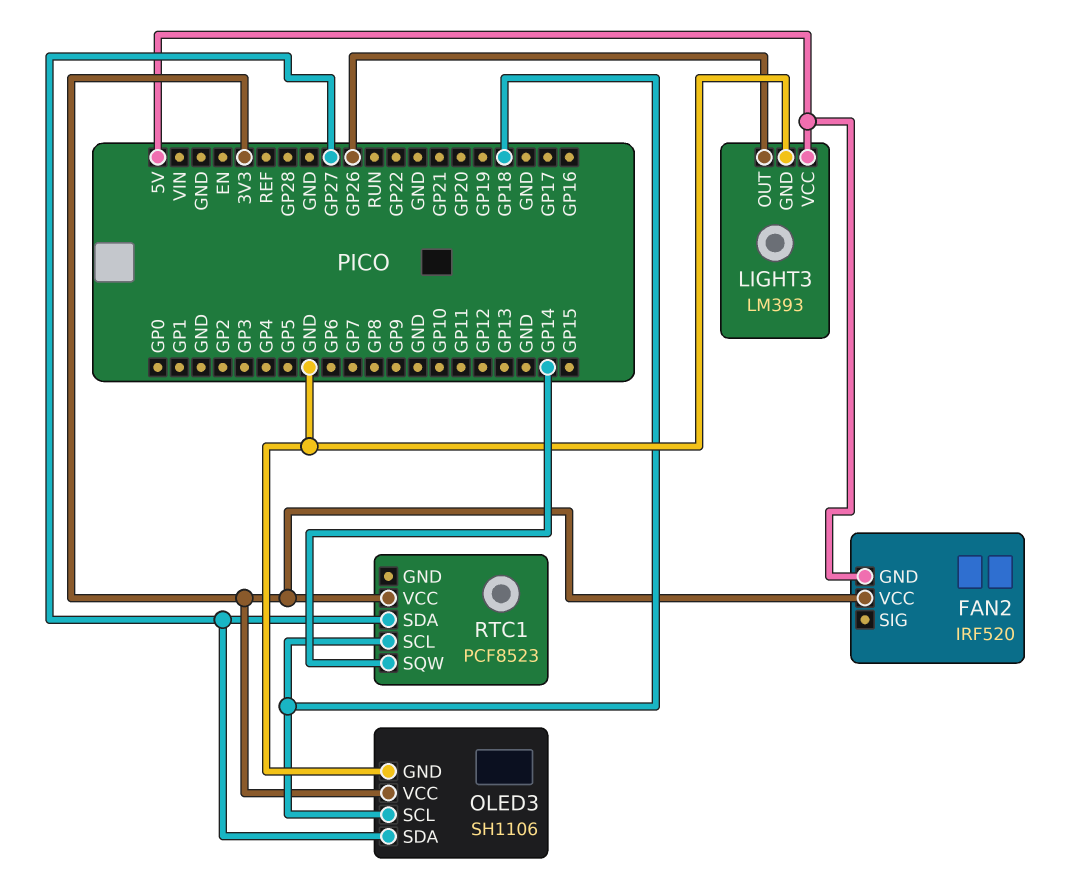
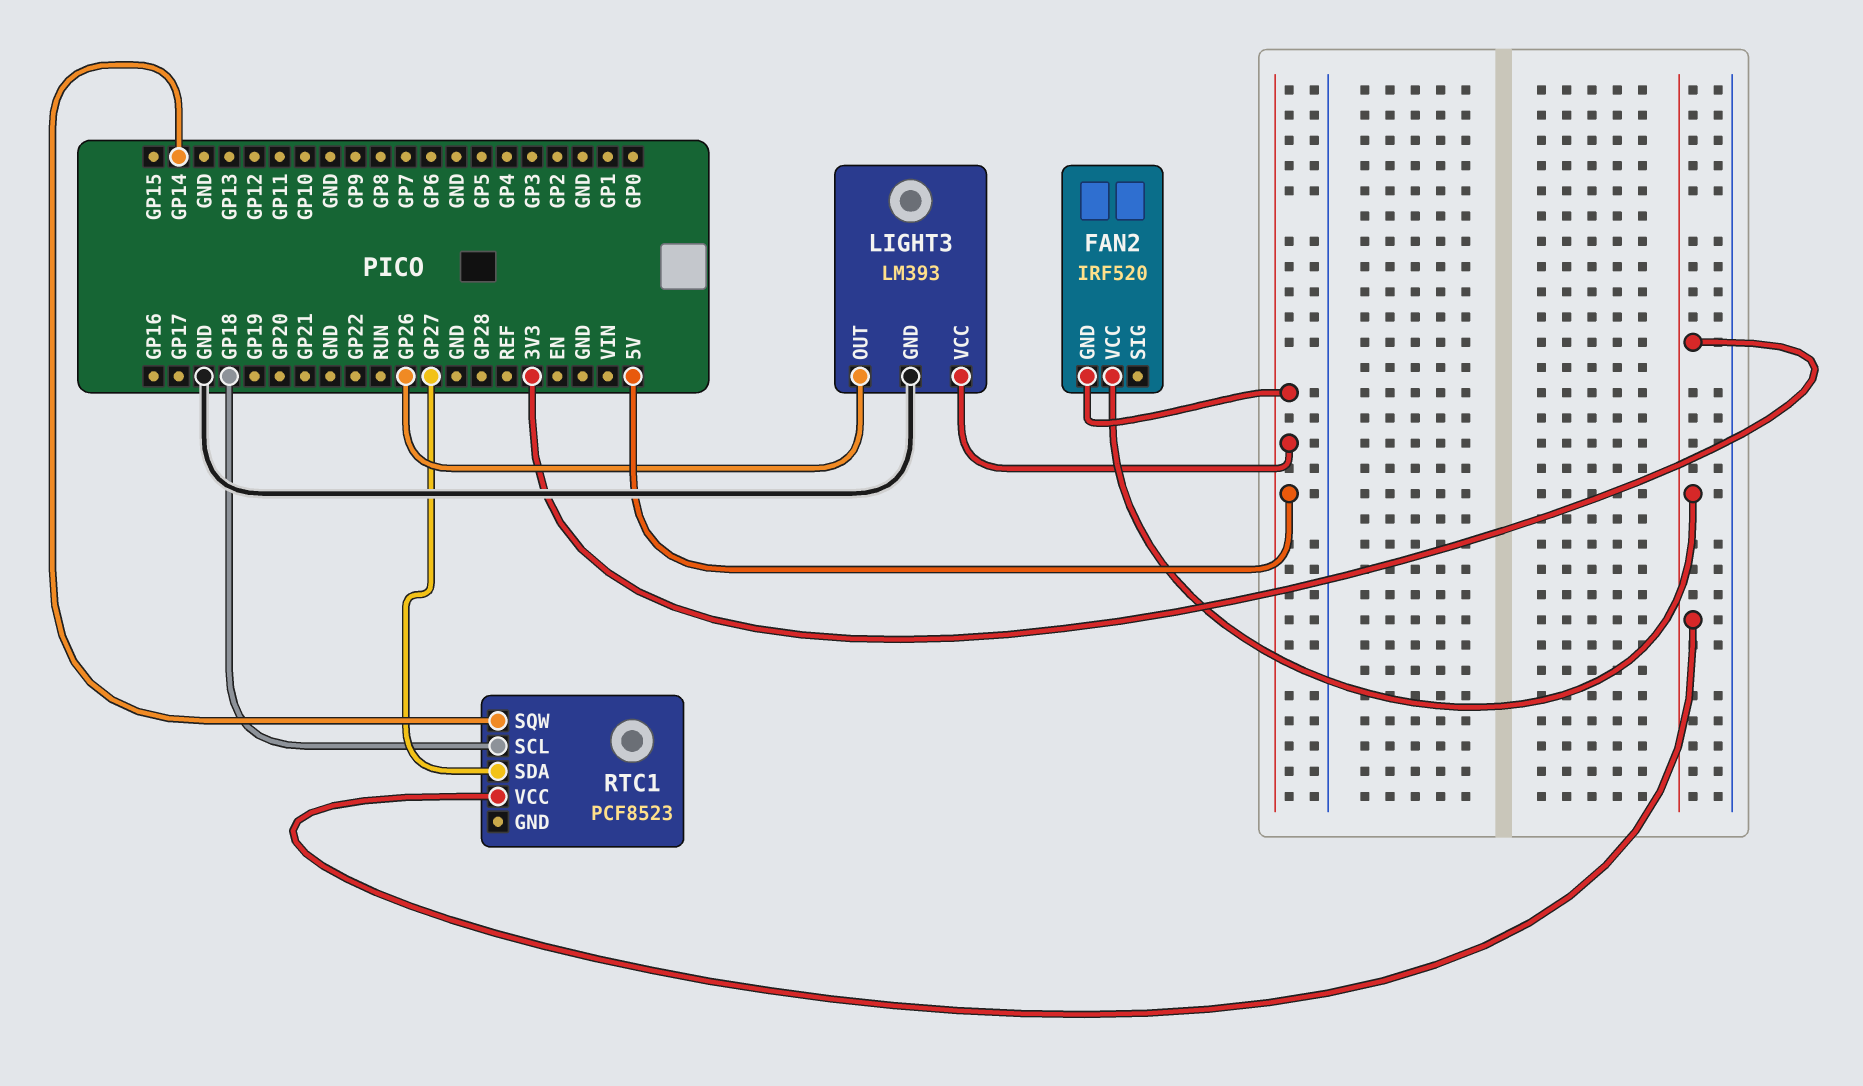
OLED3: SH1106 -> none
OLED3 pin GND: GND -> none
OLED3 pin SCL: GP18 -> none
OLED3 pin SDA: GP27 -> none
OLED3 pin VCC: 3V3 -> none

